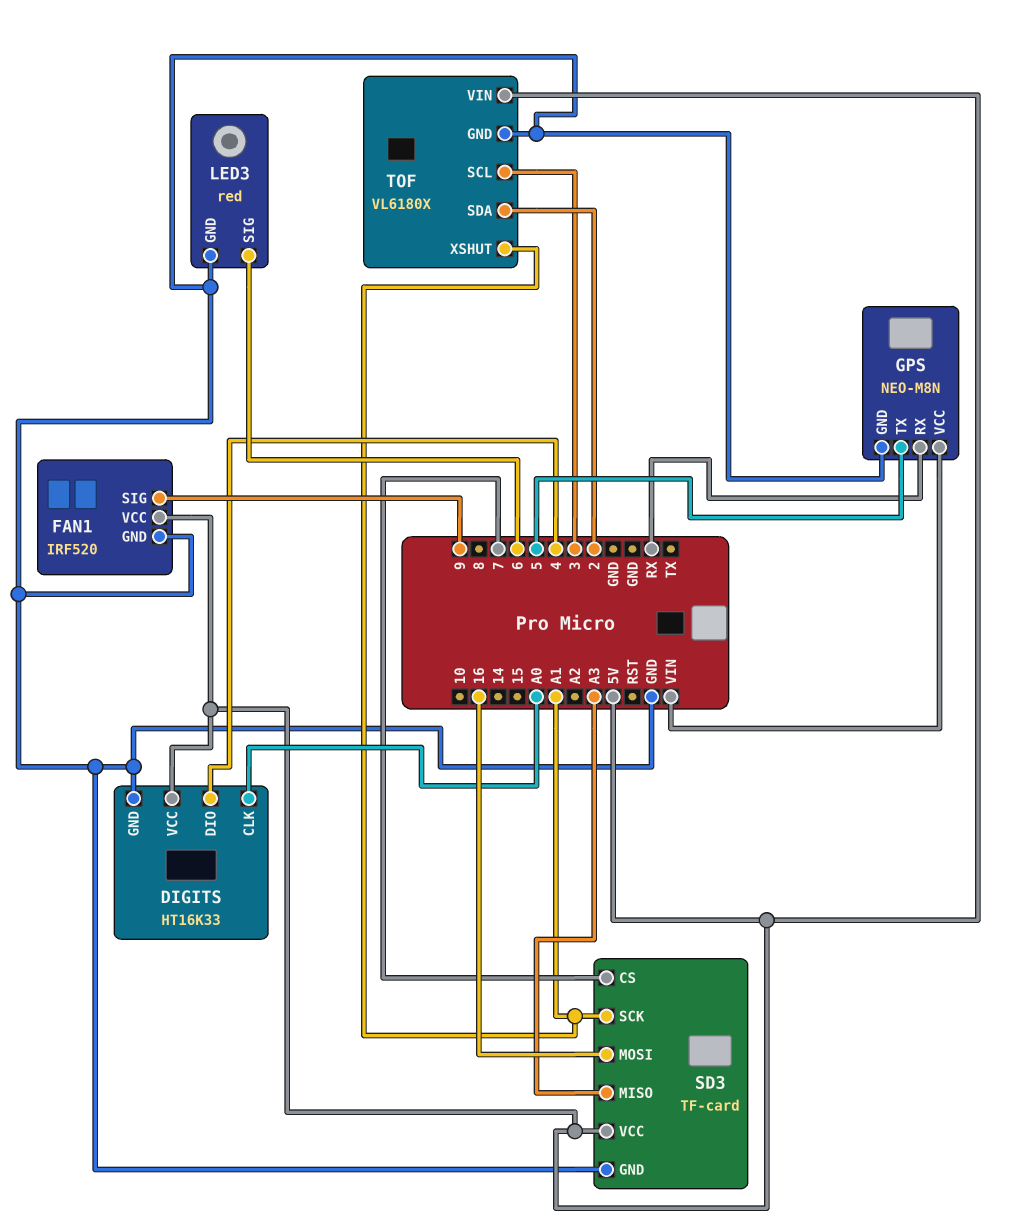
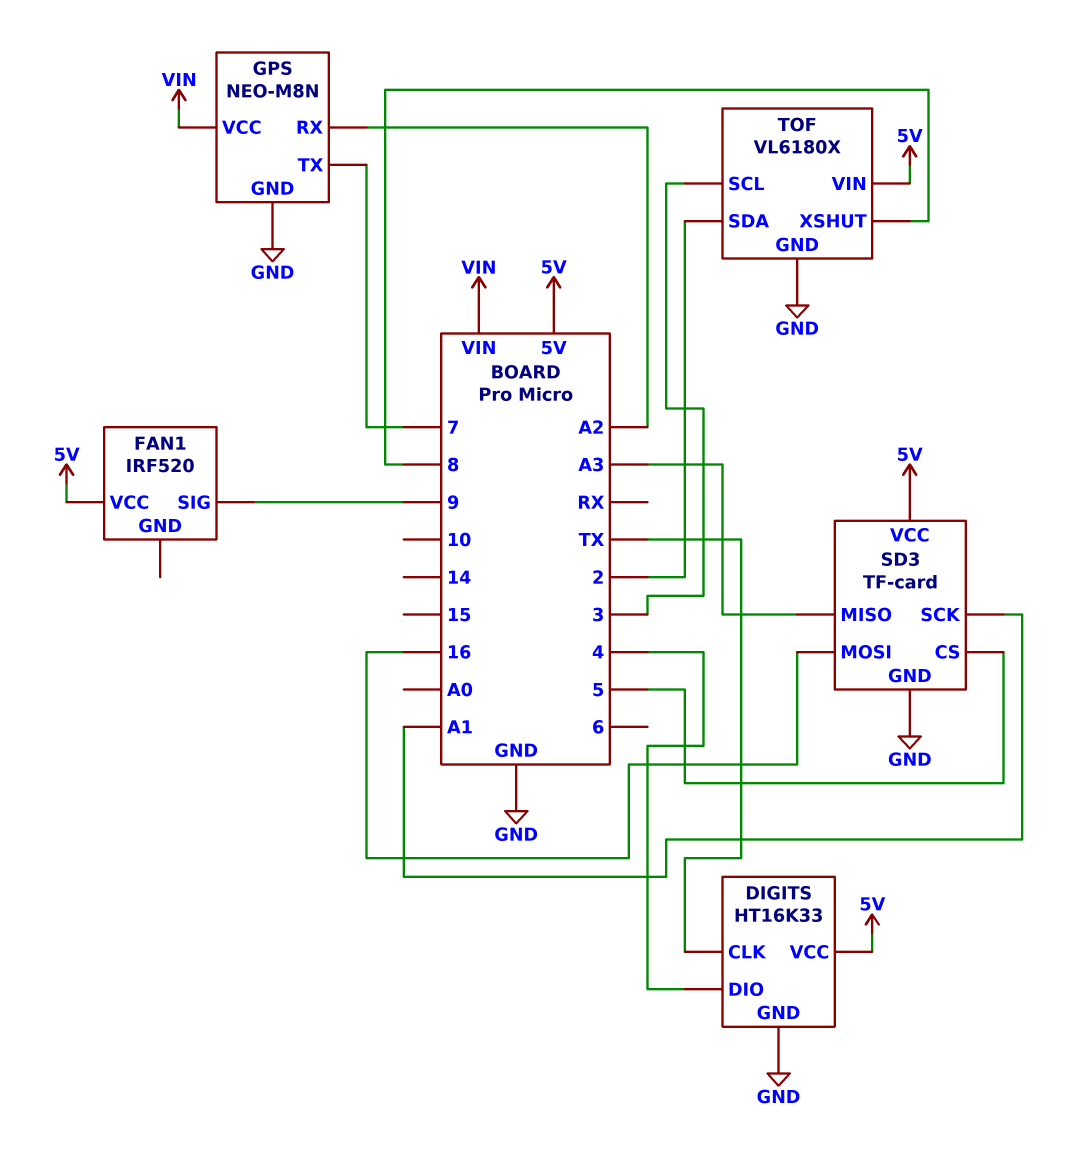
DIGITS pin CLK: A0 -> TX
FAN1 pin GND: GND -> none
GPS pin RX: RX -> A2
GPS pin TX: 5 -> 7
LED3: red -> none
LED3 pin GND: GND -> none
LED3 pin SIG: 6 -> none
SD3 pin CS: 7 -> 5
TOF pin XSHUT: A1 -> 8

